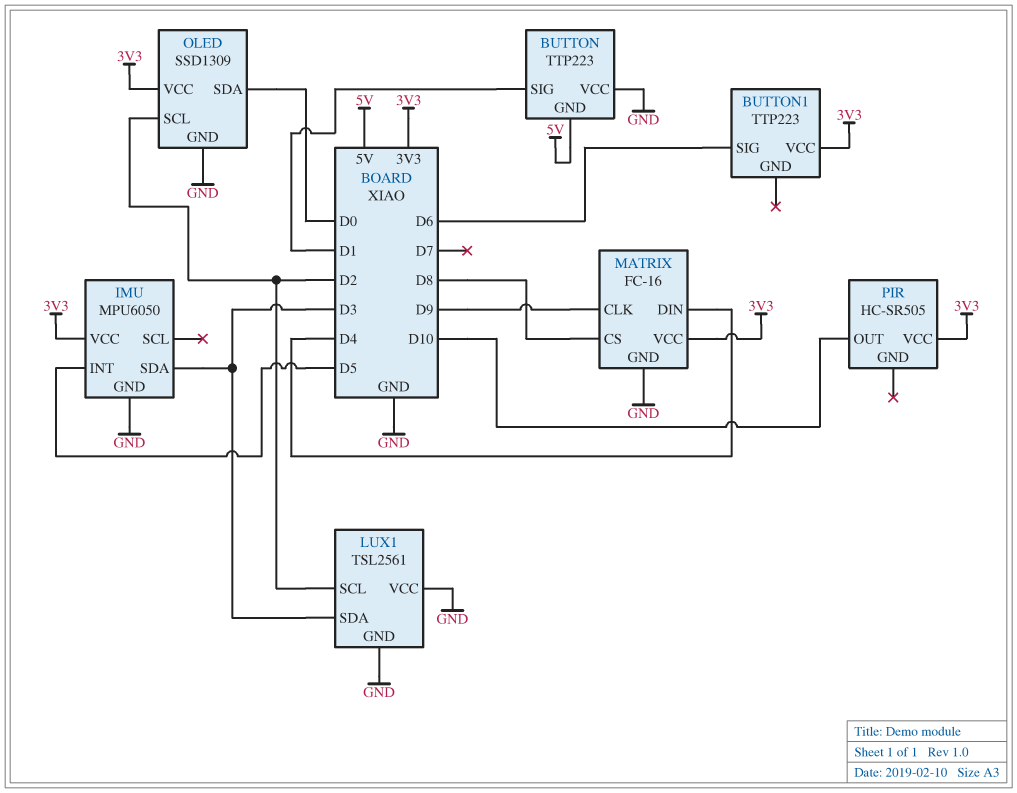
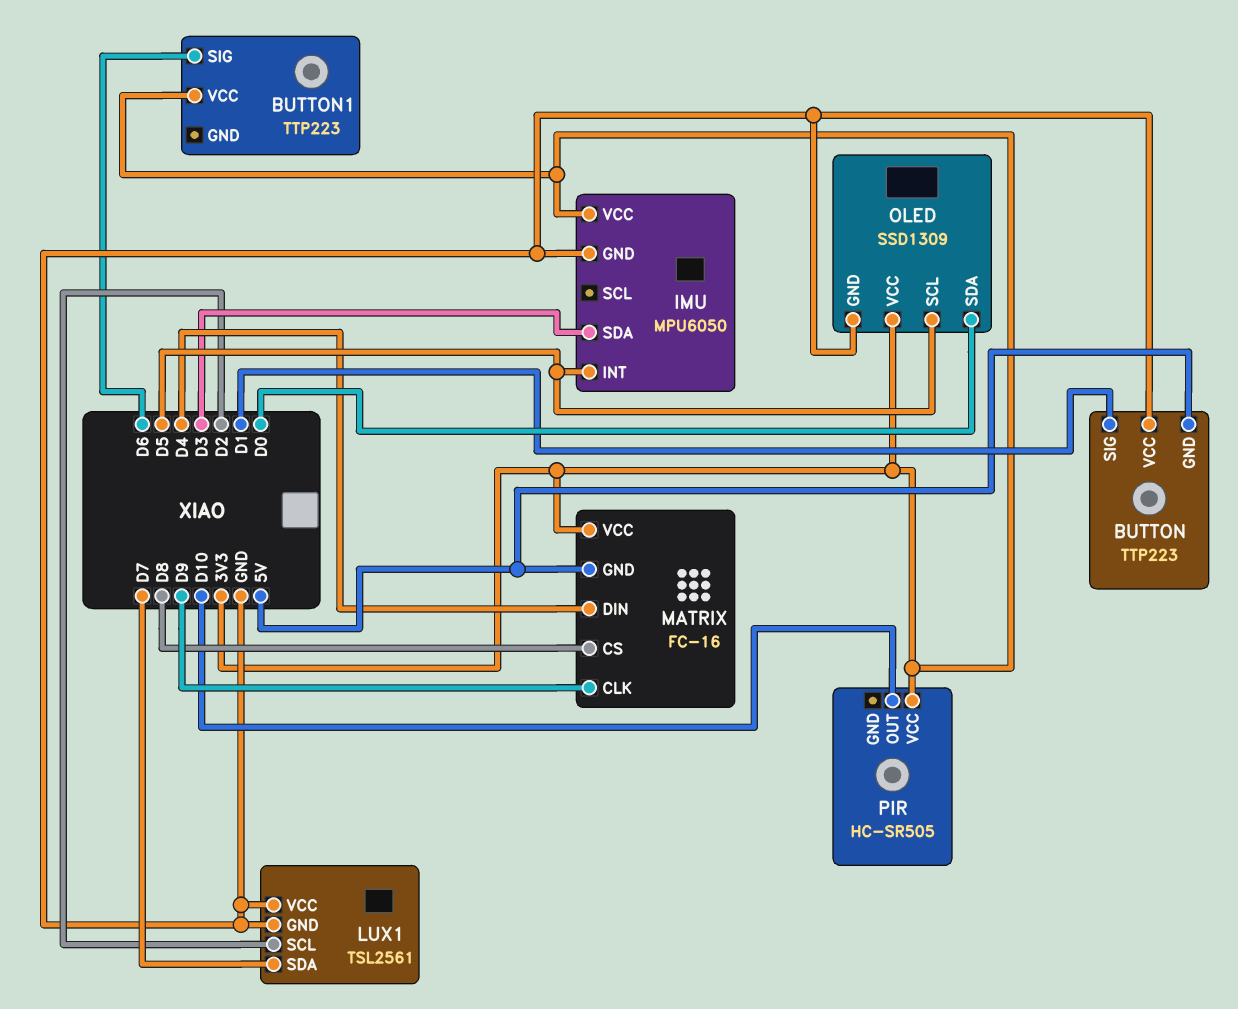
LUX1 pin SDA: D3 -> D7
MATRIX pin GND: GND -> 5V
OLED pin SCL: D2 -> D5

